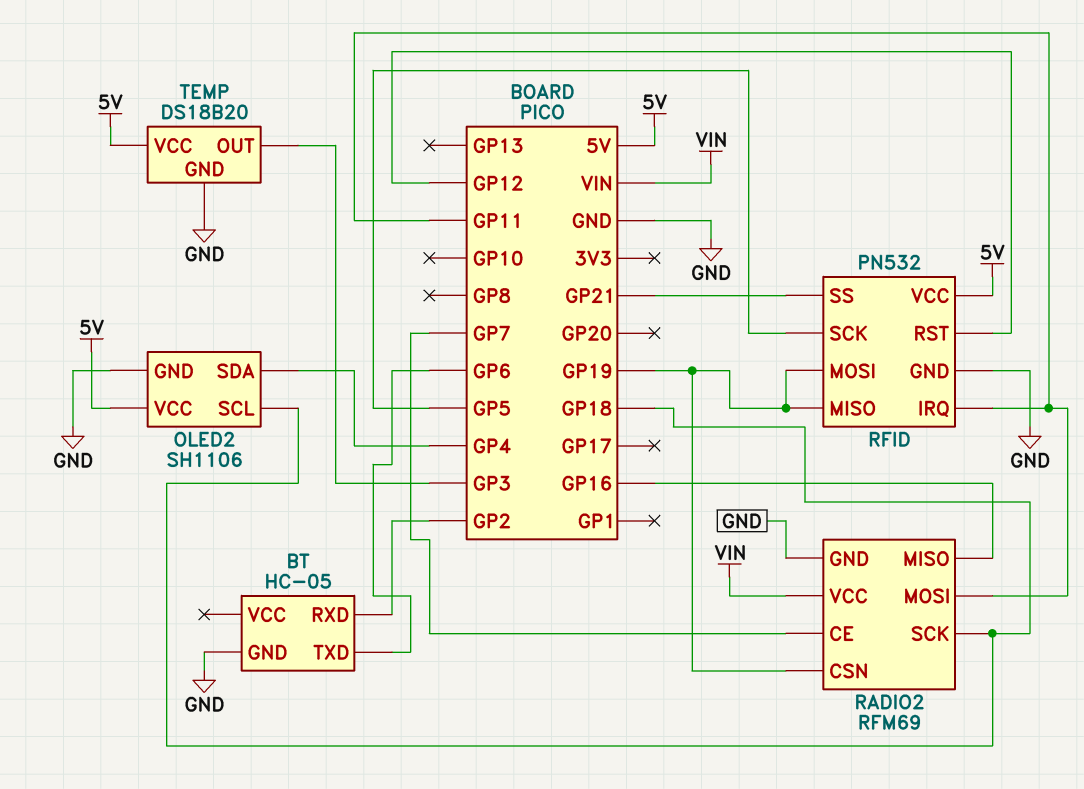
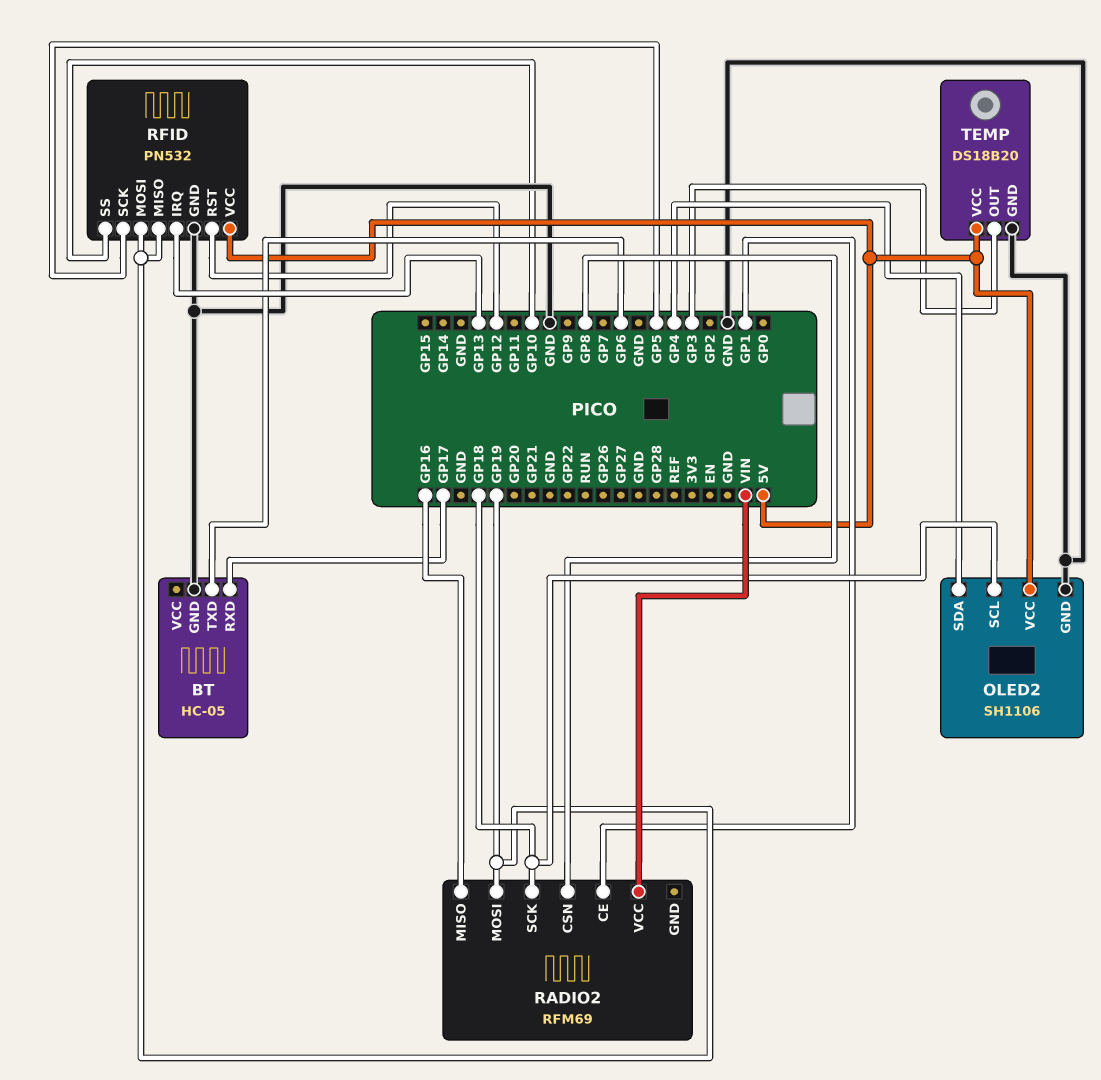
BT pin RXD: GP2 -> GP17
RADIO2 pin CE: GP7 -> GP1
RADIO2 pin CSN: GP19 -> GP8
RADIO2 pin GND: GND -> none
RADIO2 pin MOSI: GP11 -> GP19
RFID pin IRQ: GP11 -> GP13
RFID pin SS: GP21 -> GP10

